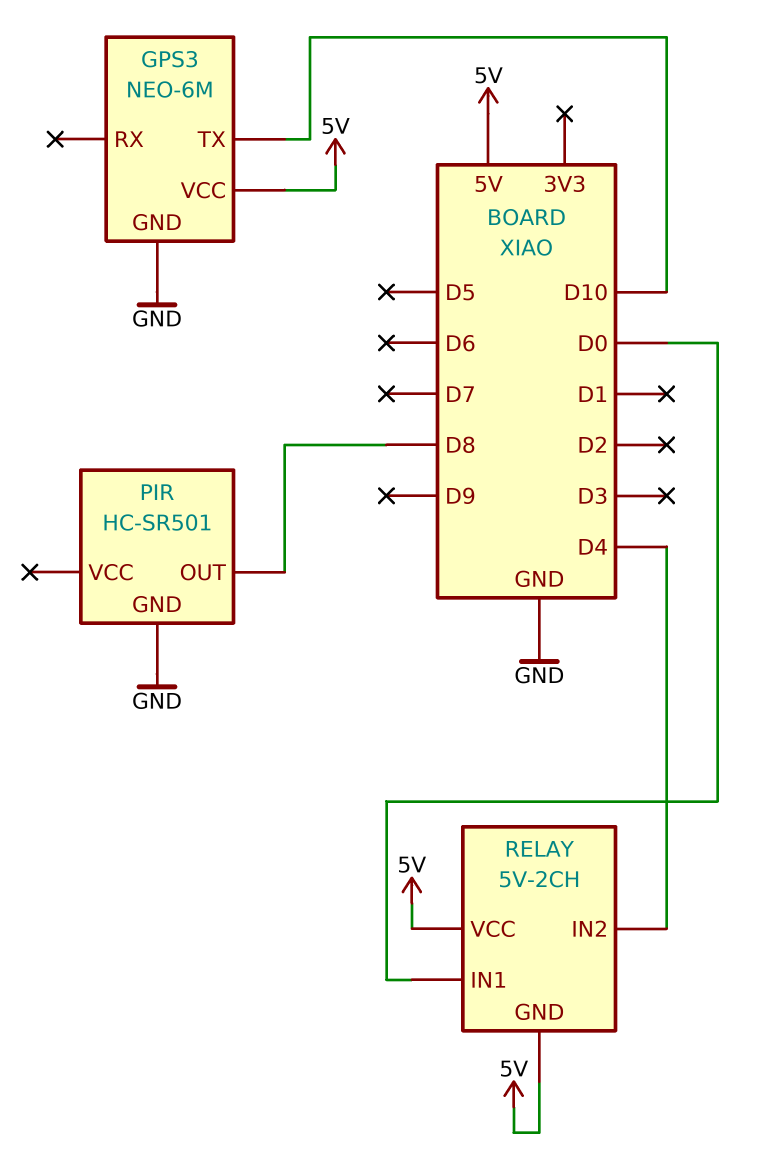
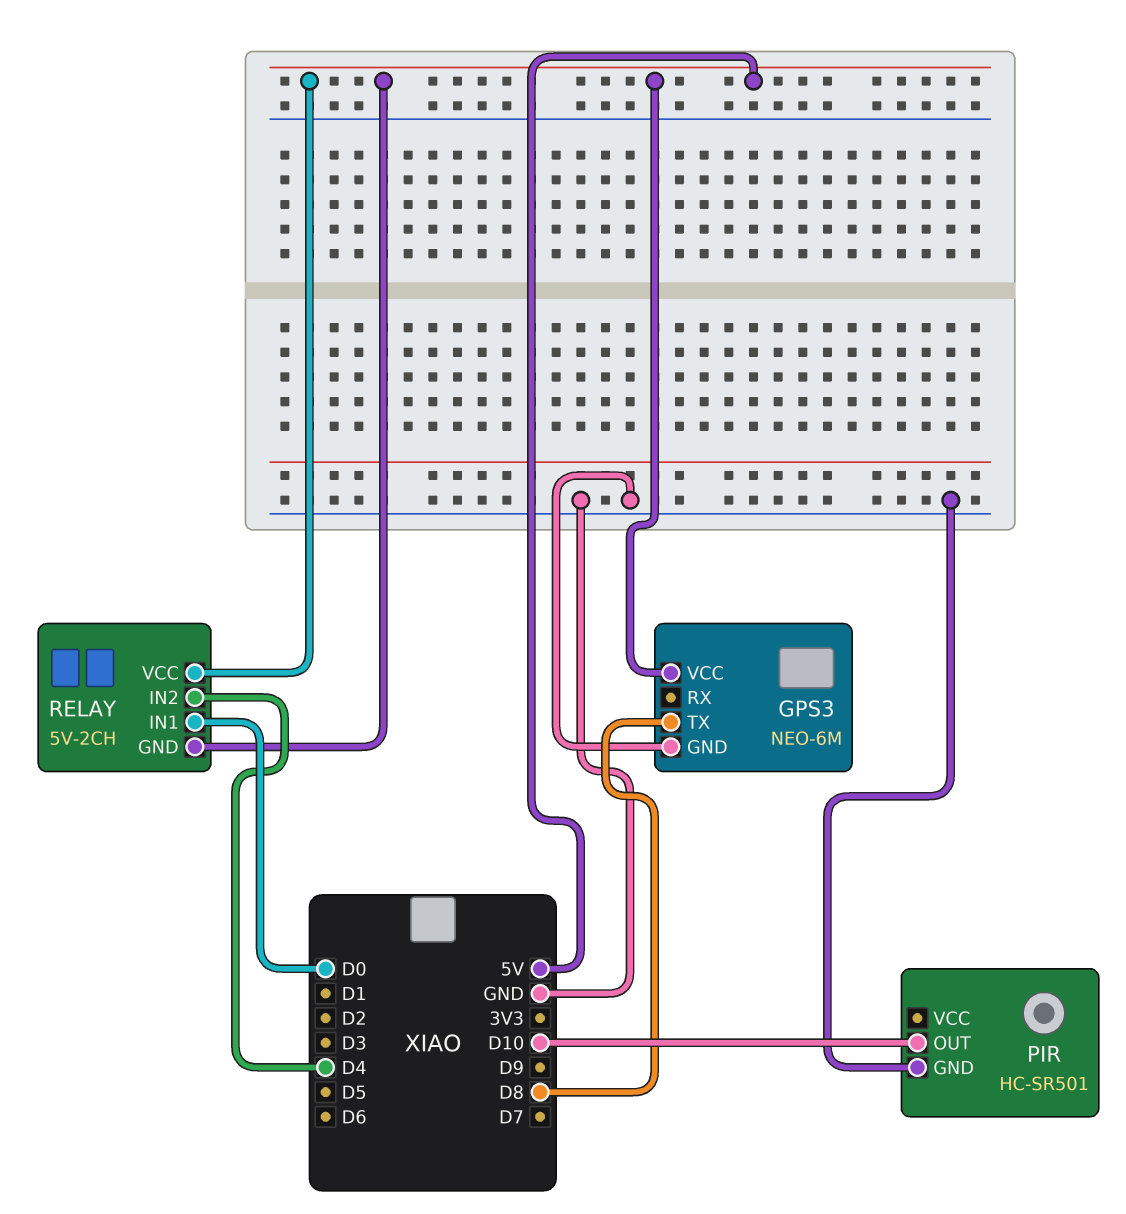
GPS3 pin TX: D10 -> D8
PIR pin OUT: D8 -> D10

